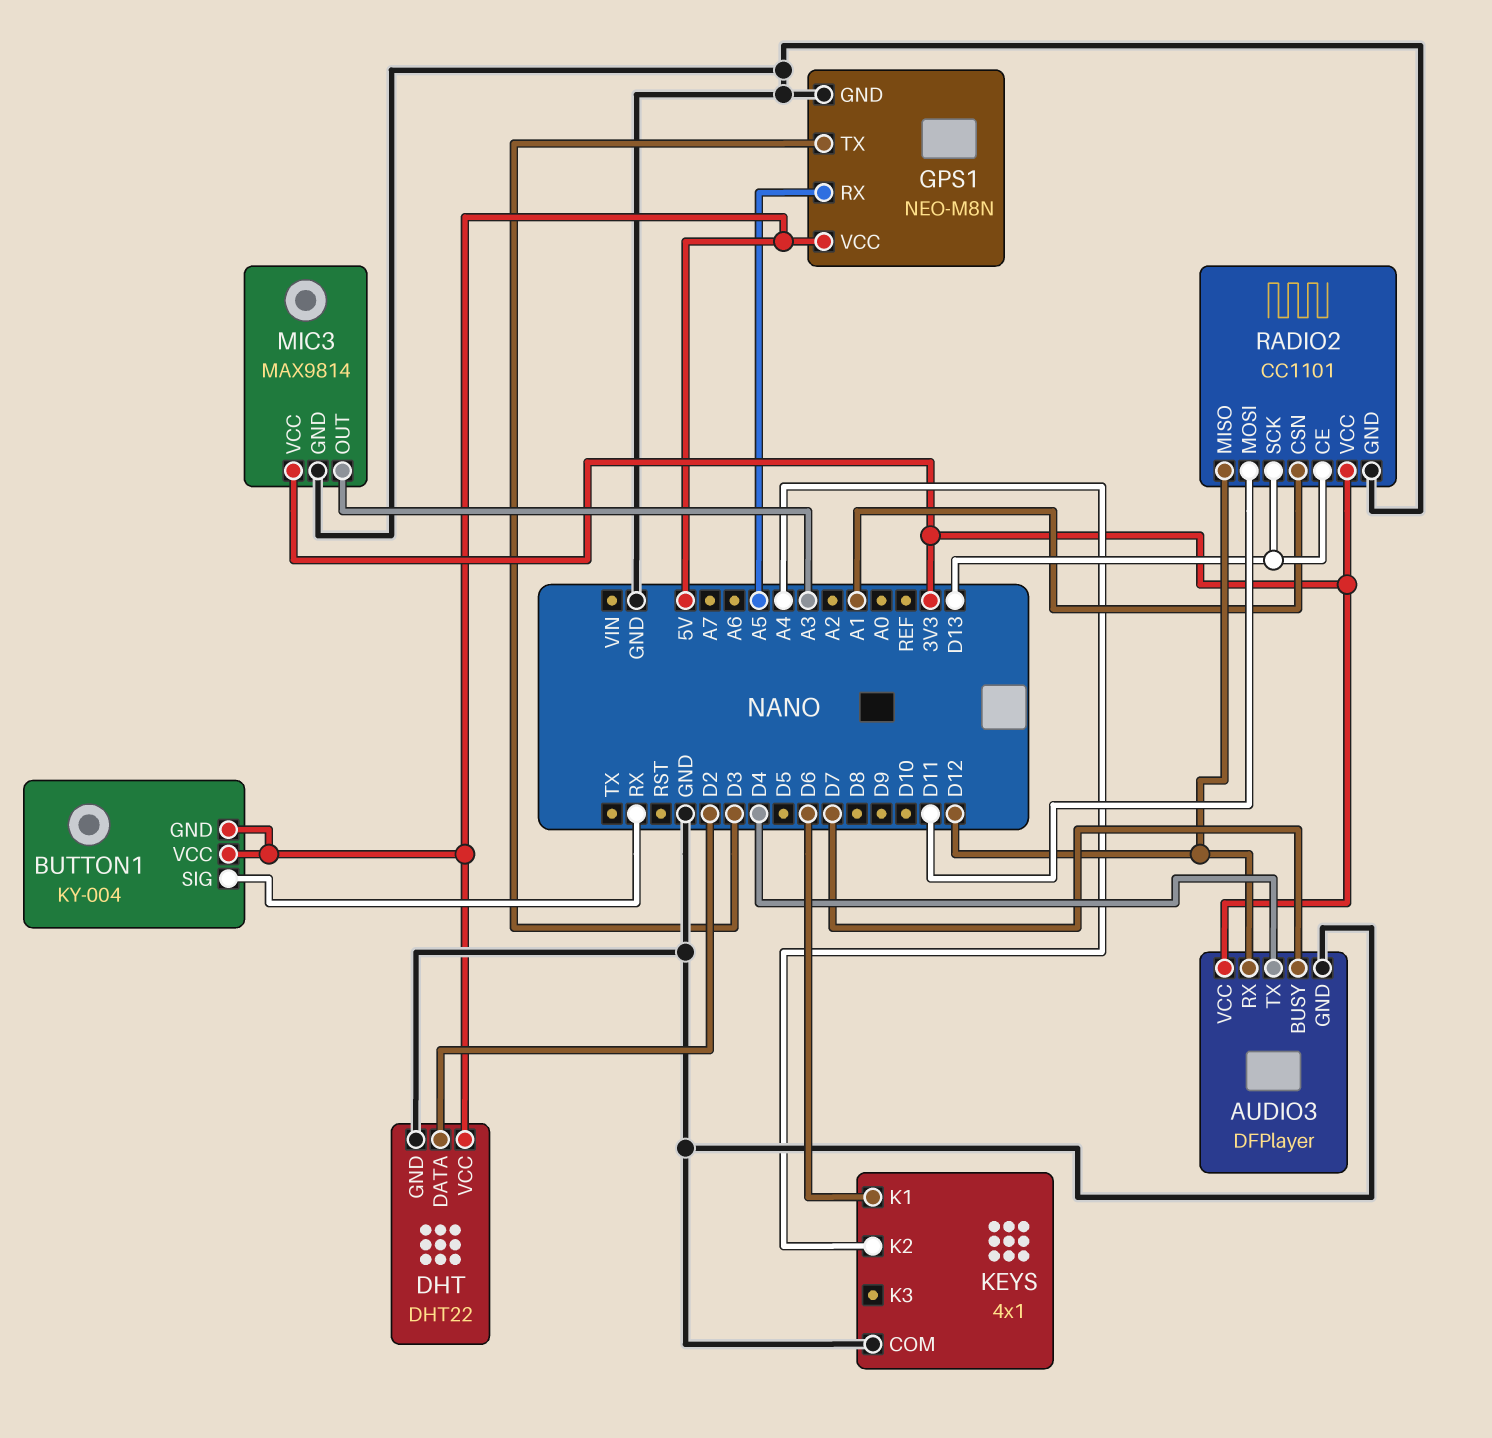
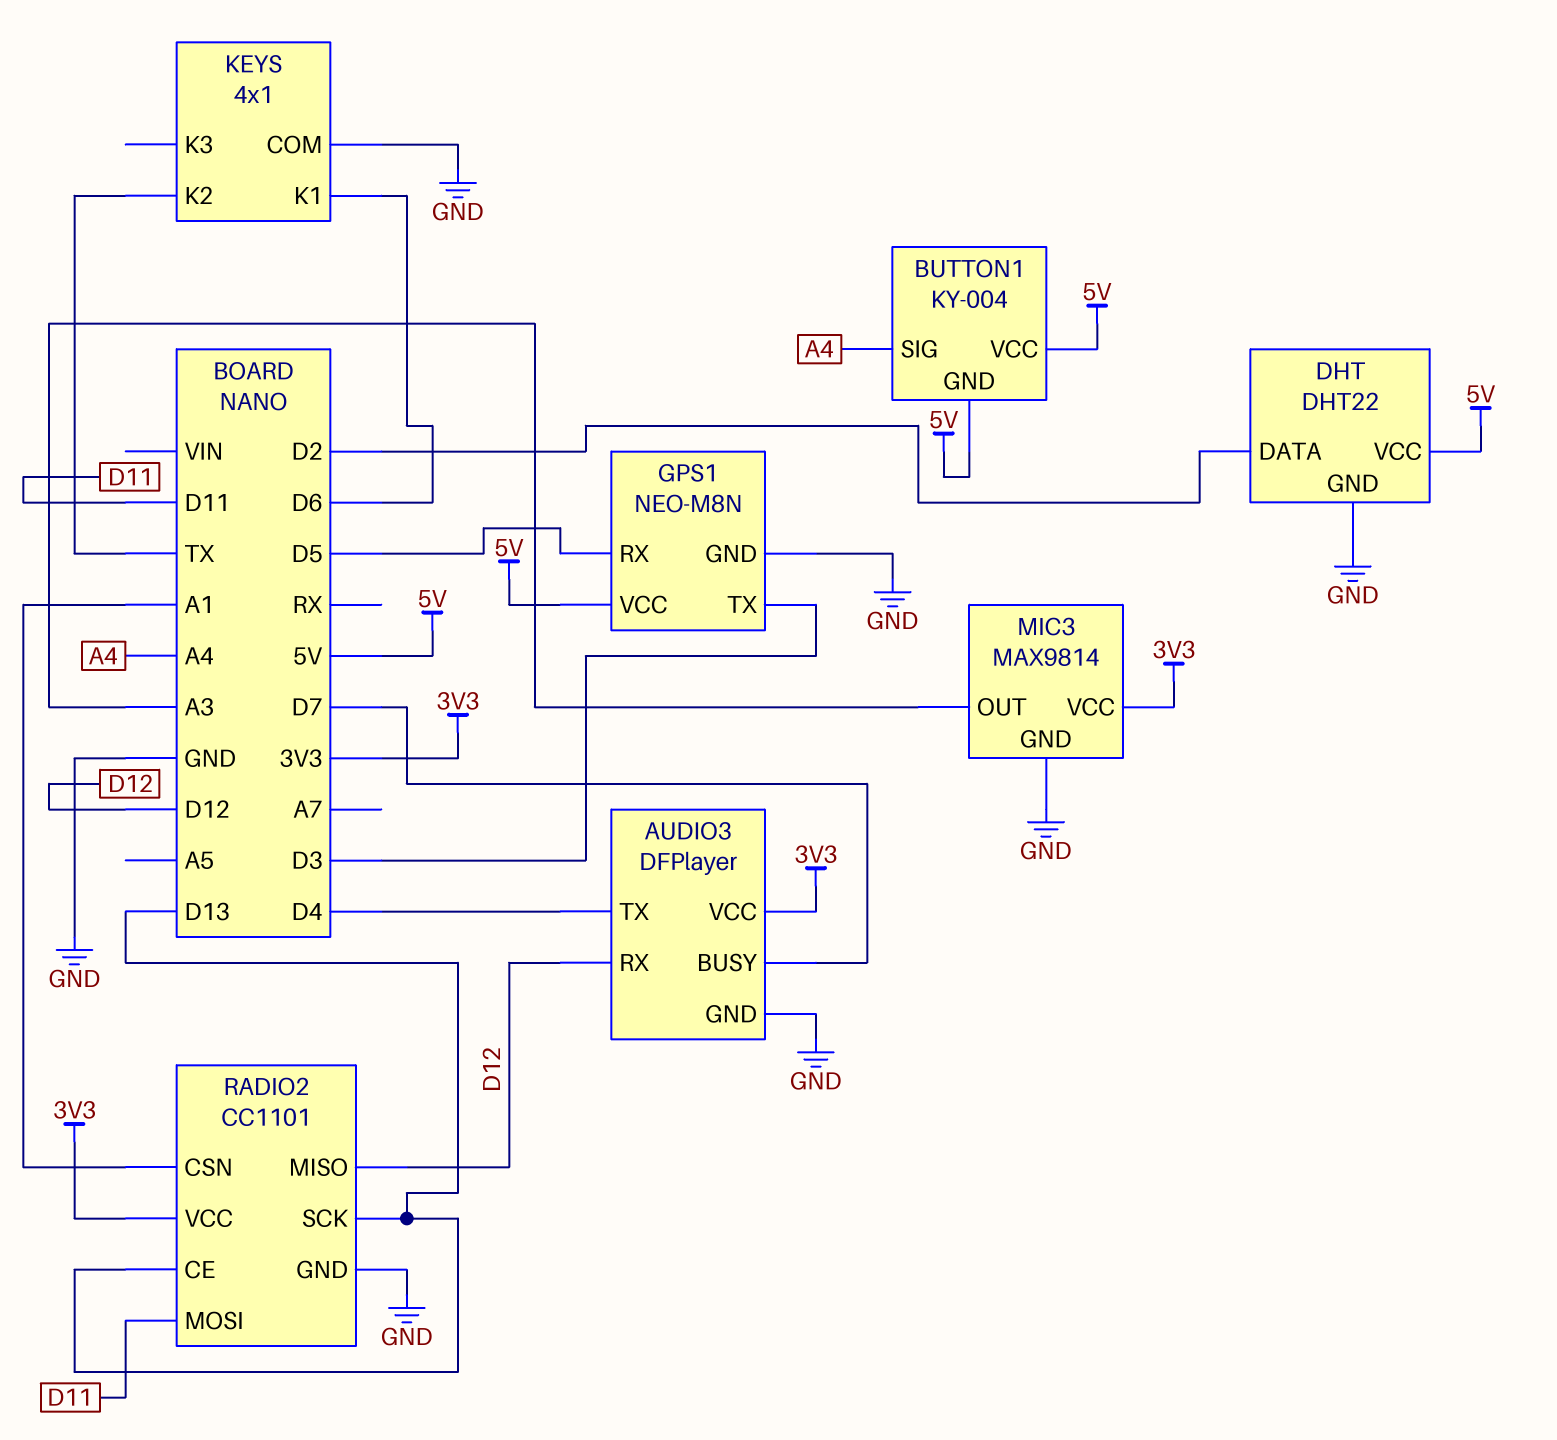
BUTTON1 pin SIG: RX -> A4
GPS1 pin RX: A5 -> D5
KEYS pin K2: A4 -> TX

